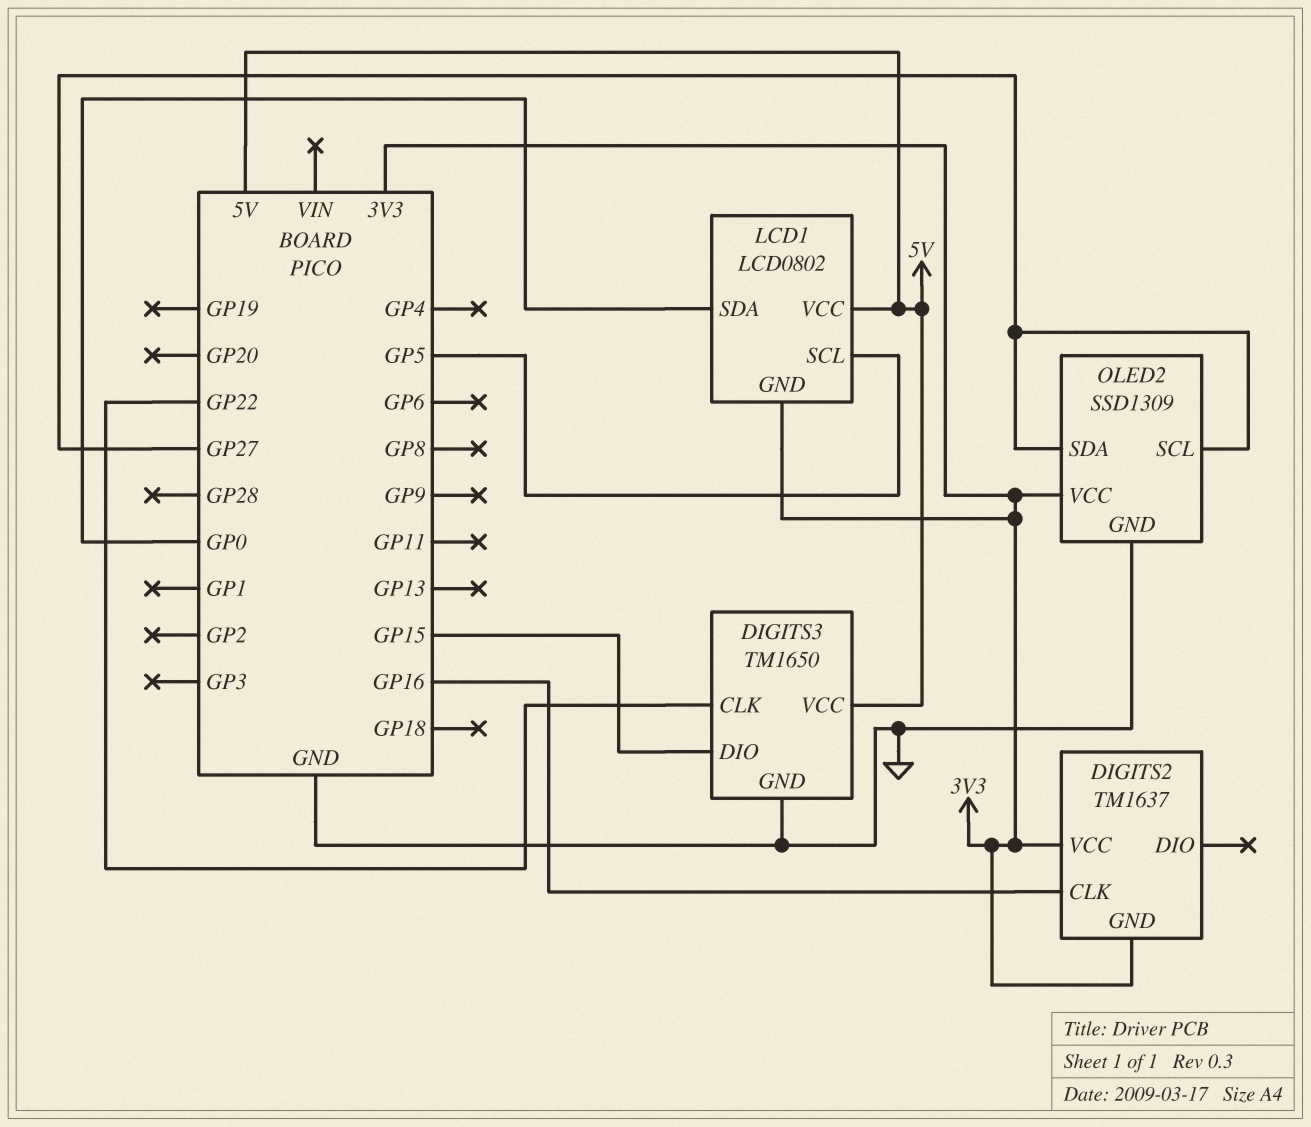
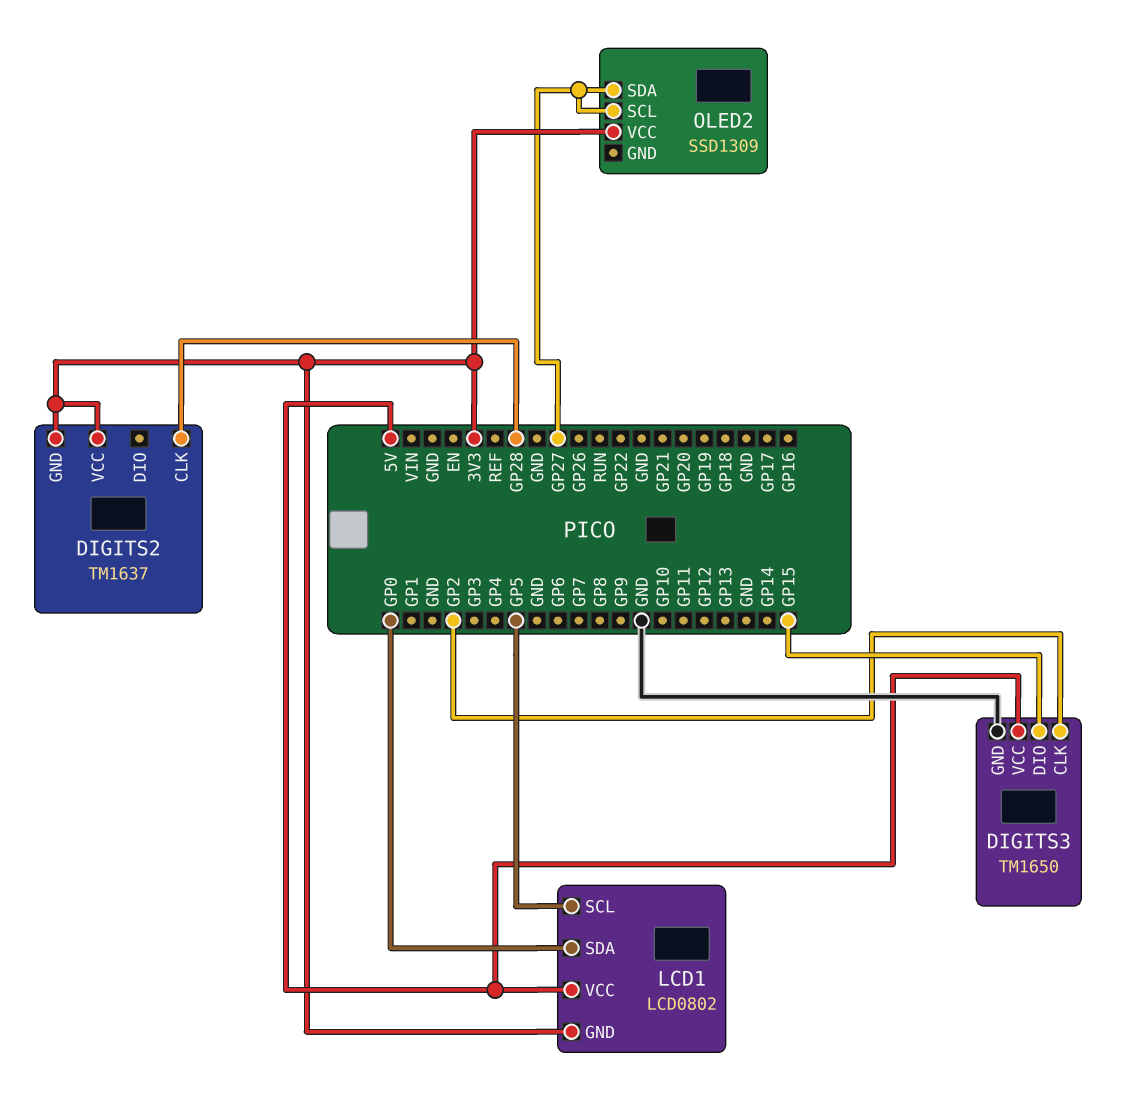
DIGITS2 pin CLK: GP16 -> GP28
DIGITS3 pin CLK: GP22 -> GP2
OLED2 pin GND: GND -> none

